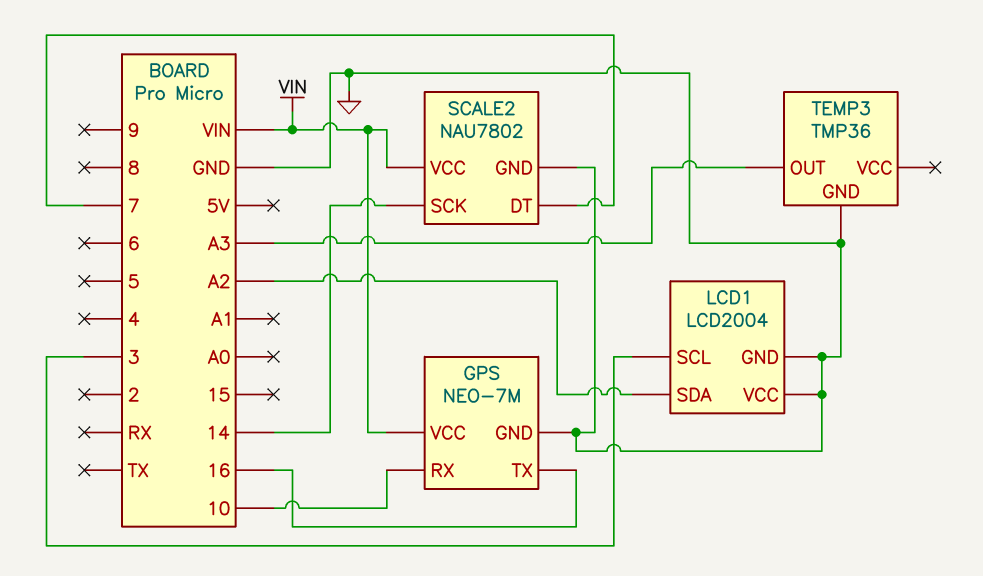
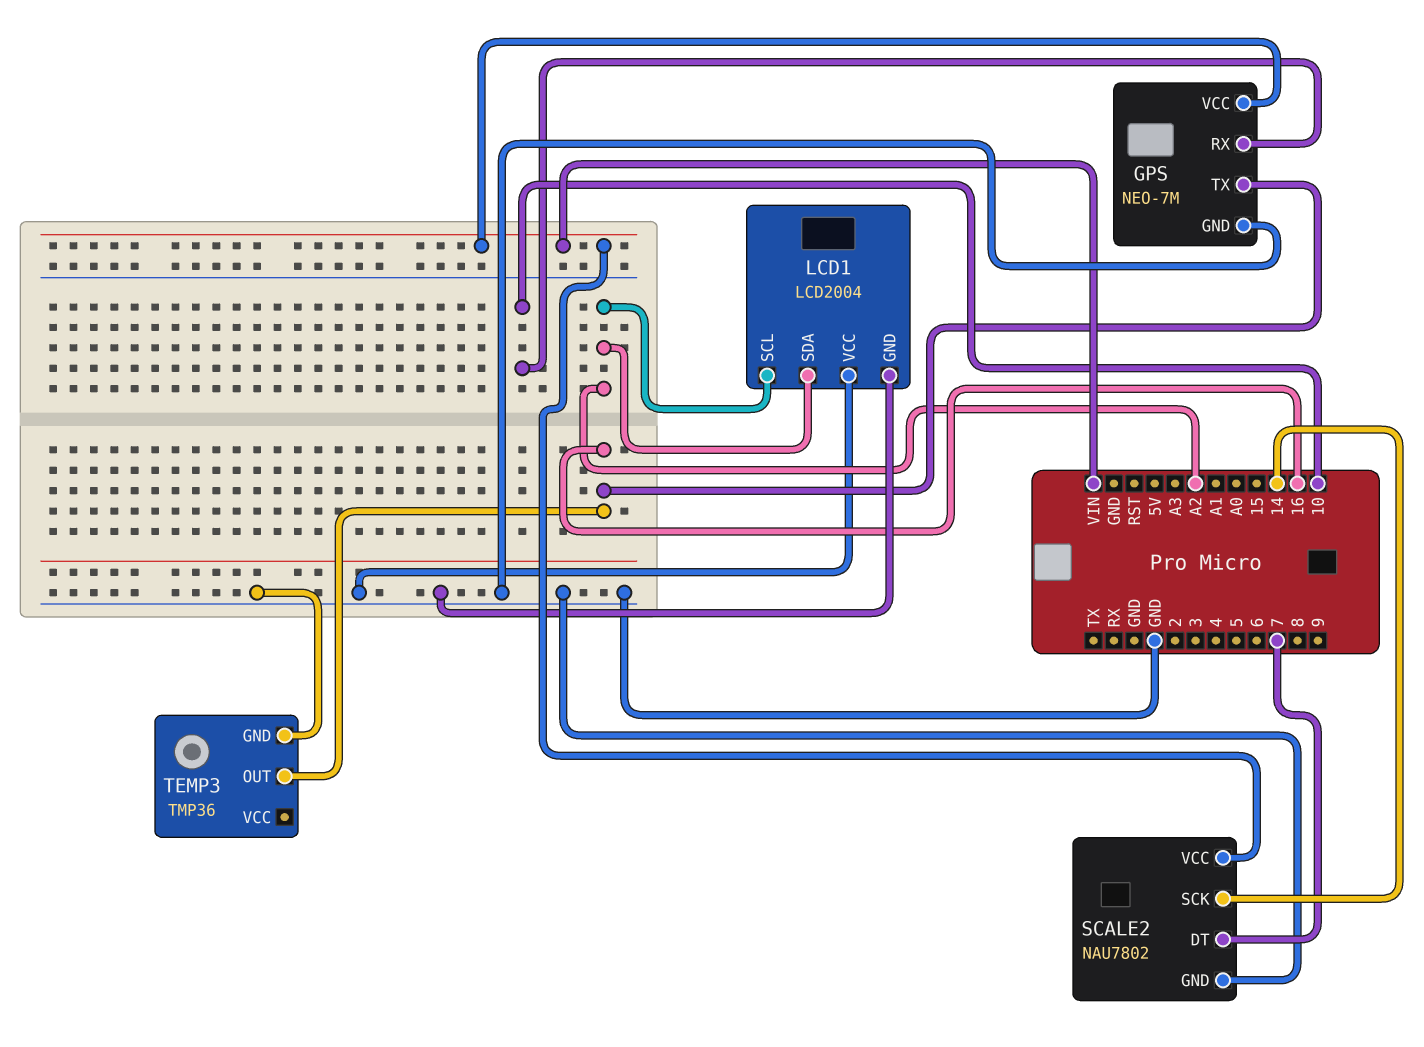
LCD1 pin SCL: 3 -> A2
TEMP3 pin OUT: A3 -> 16

